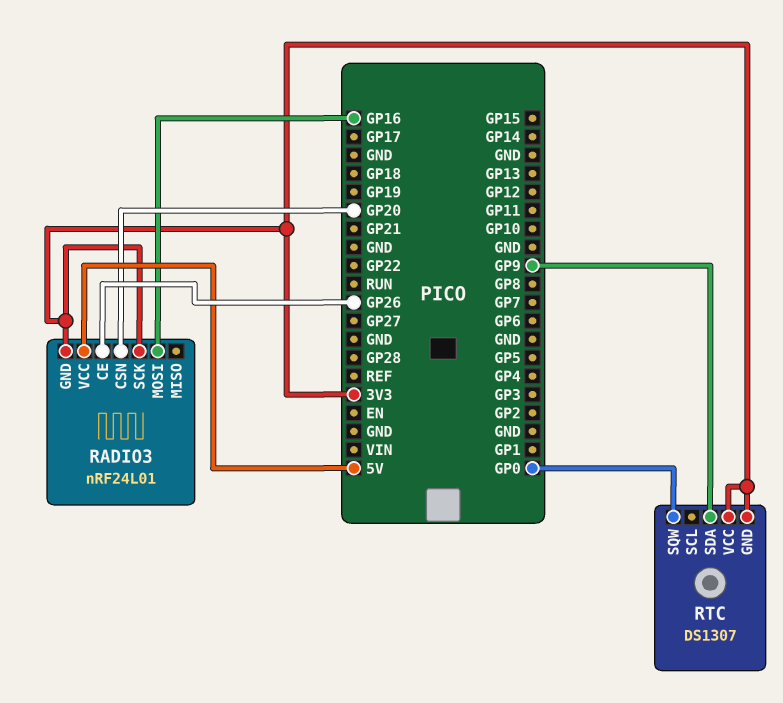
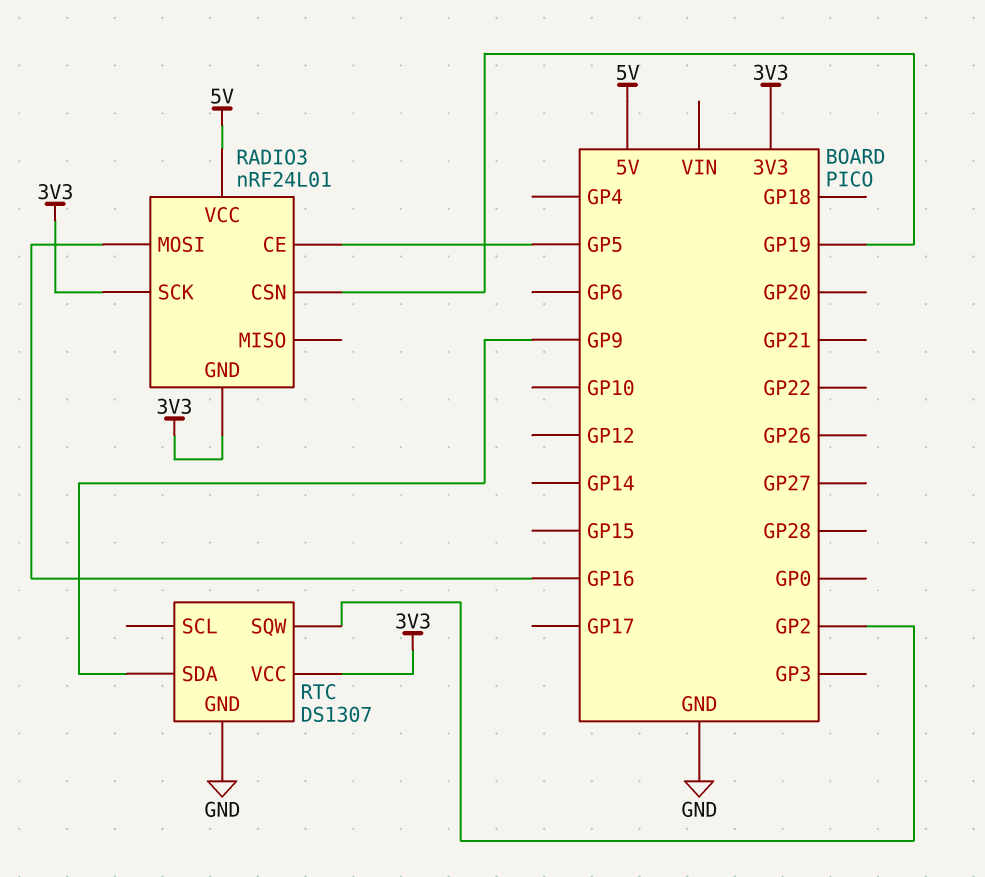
RADIO3 pin CE: GP26 -> GP5
RADIO3 pin CSN: GP20 -> GP19
RTC pin GND: 3V3 -> GND
RTC pin SQW: GP0 -> GP2

